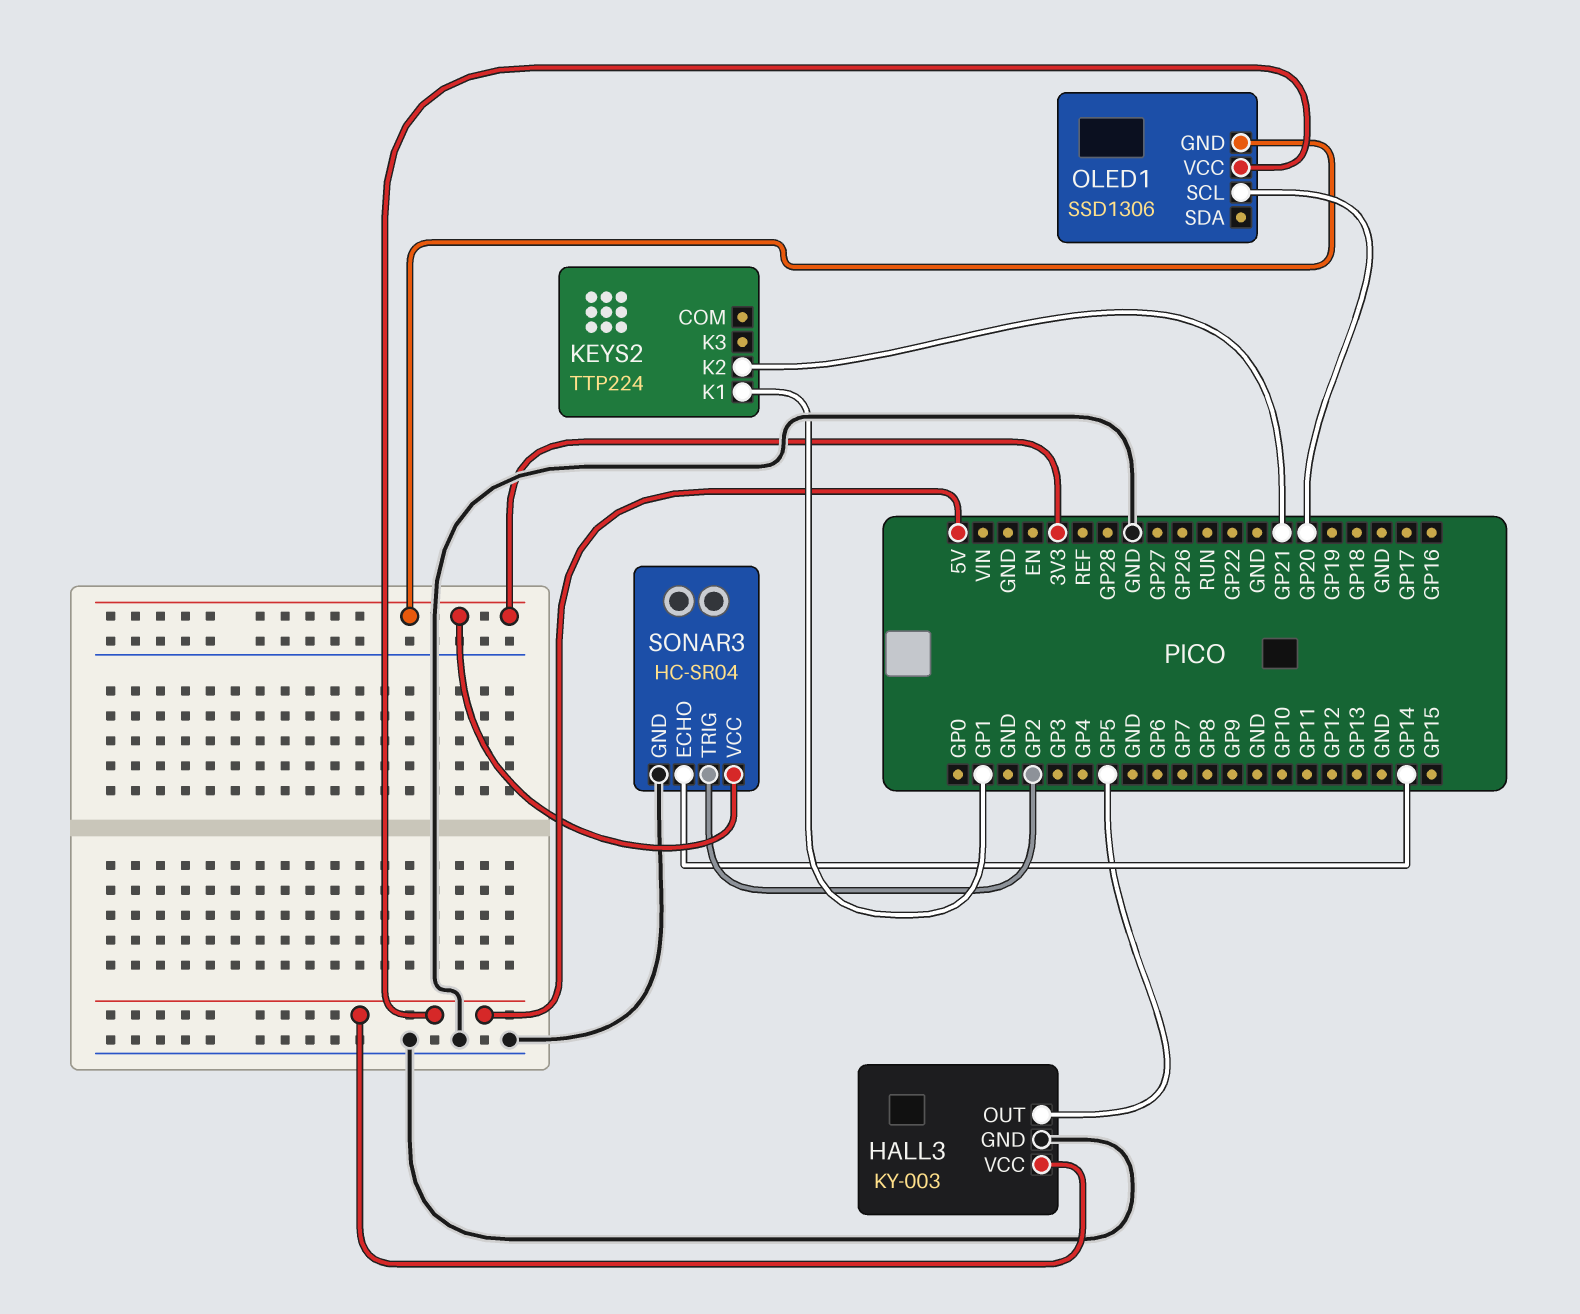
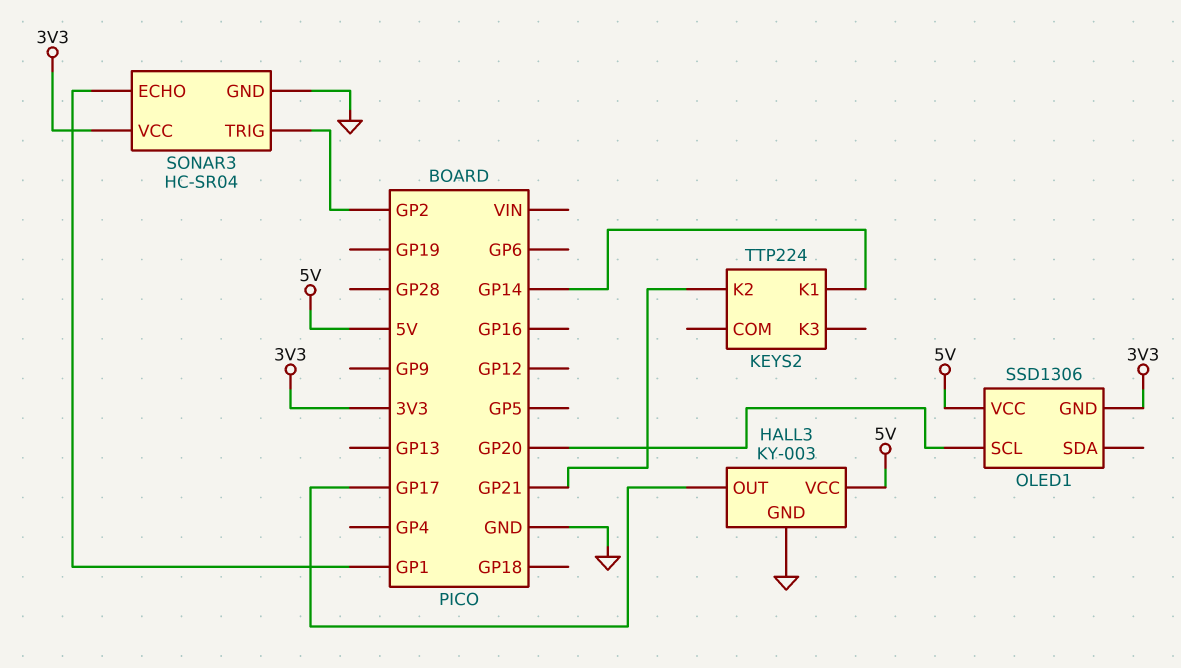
HALL3 pin OUT: GP5 -> GP17
KEYS2 pin K1: GP1 -> GP14
SONAR3 pin ECHO: GP14 -> GP1

